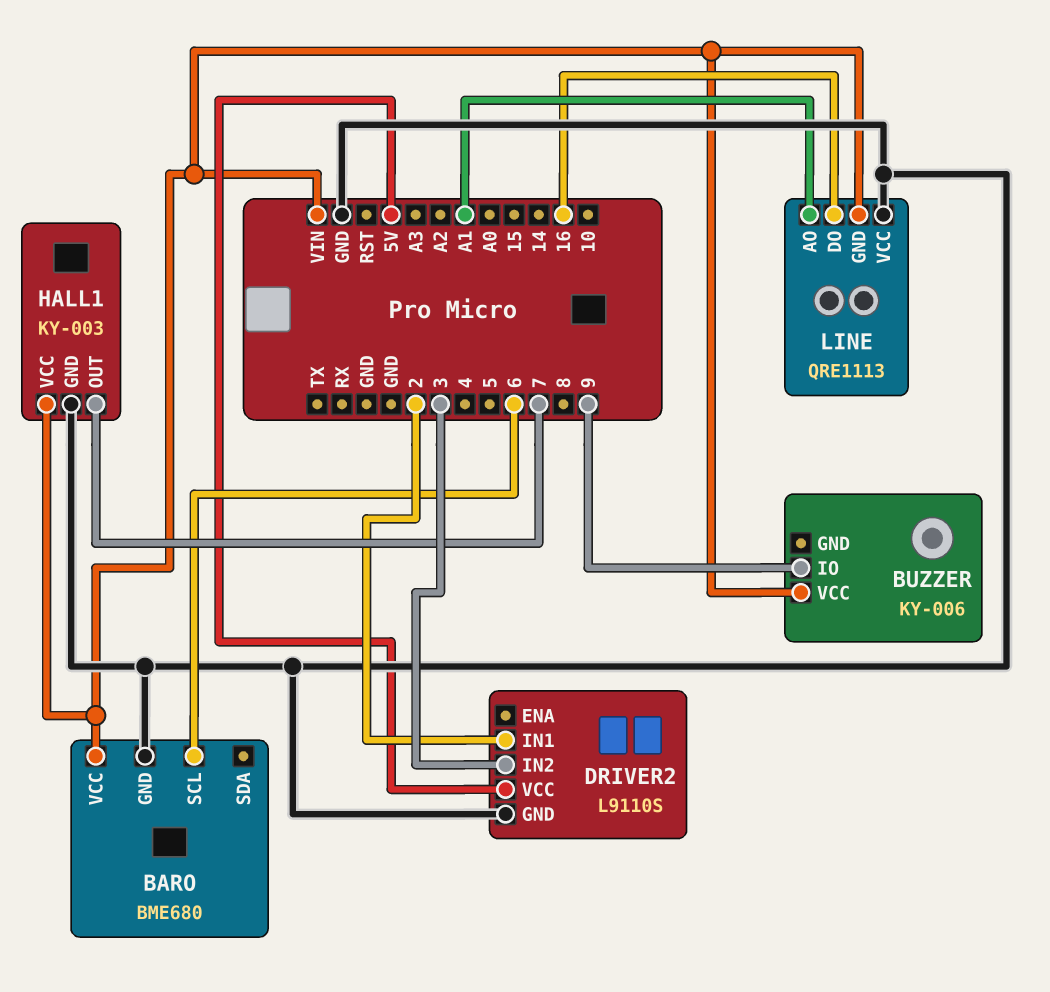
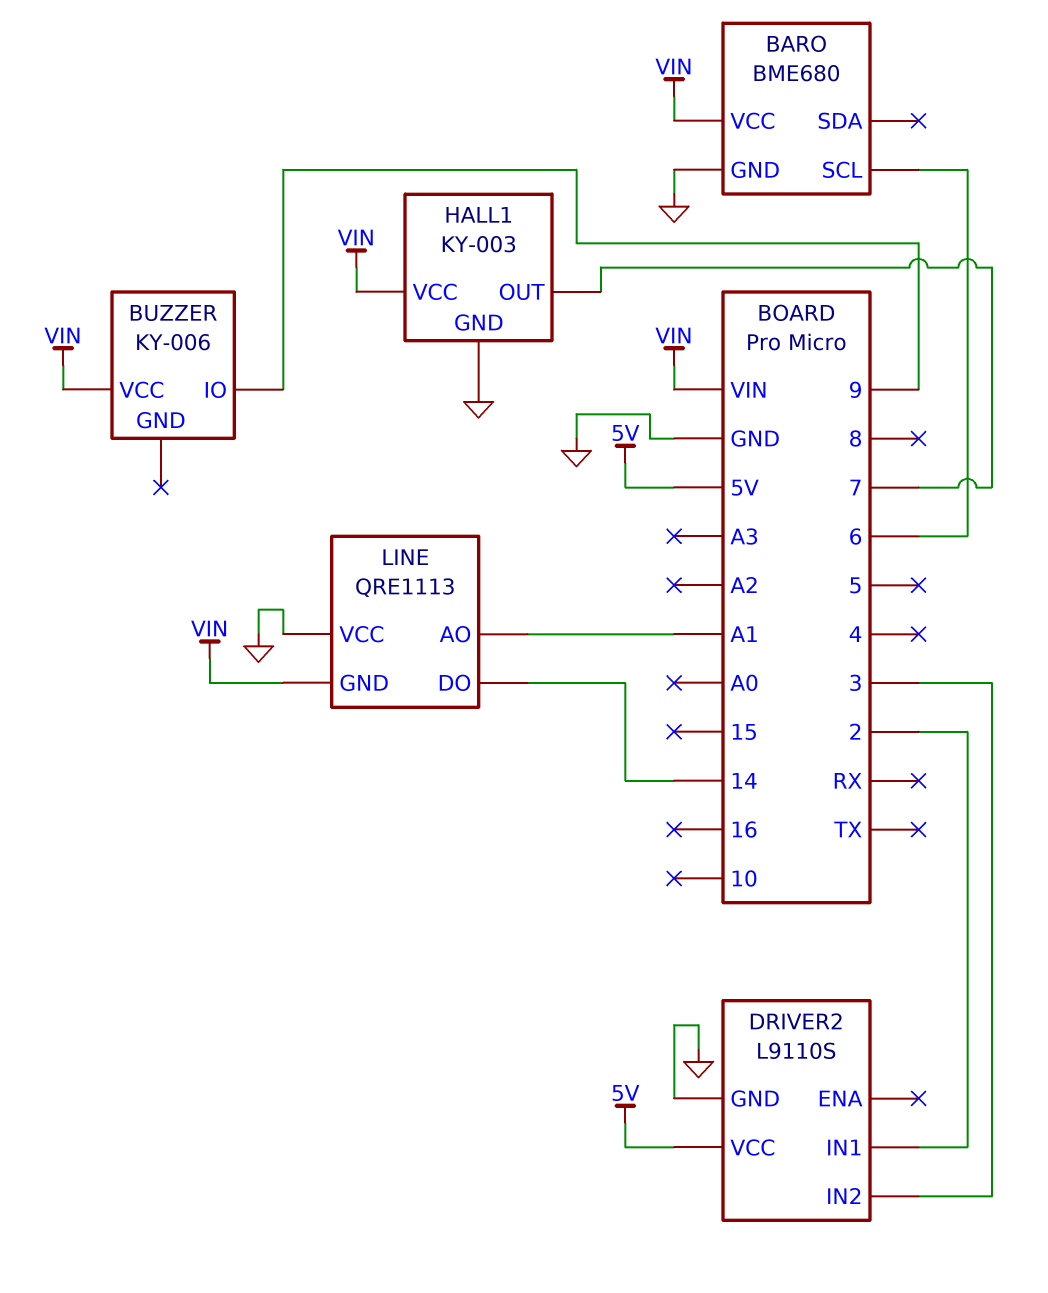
LINE pin DO: 16 -> 14

